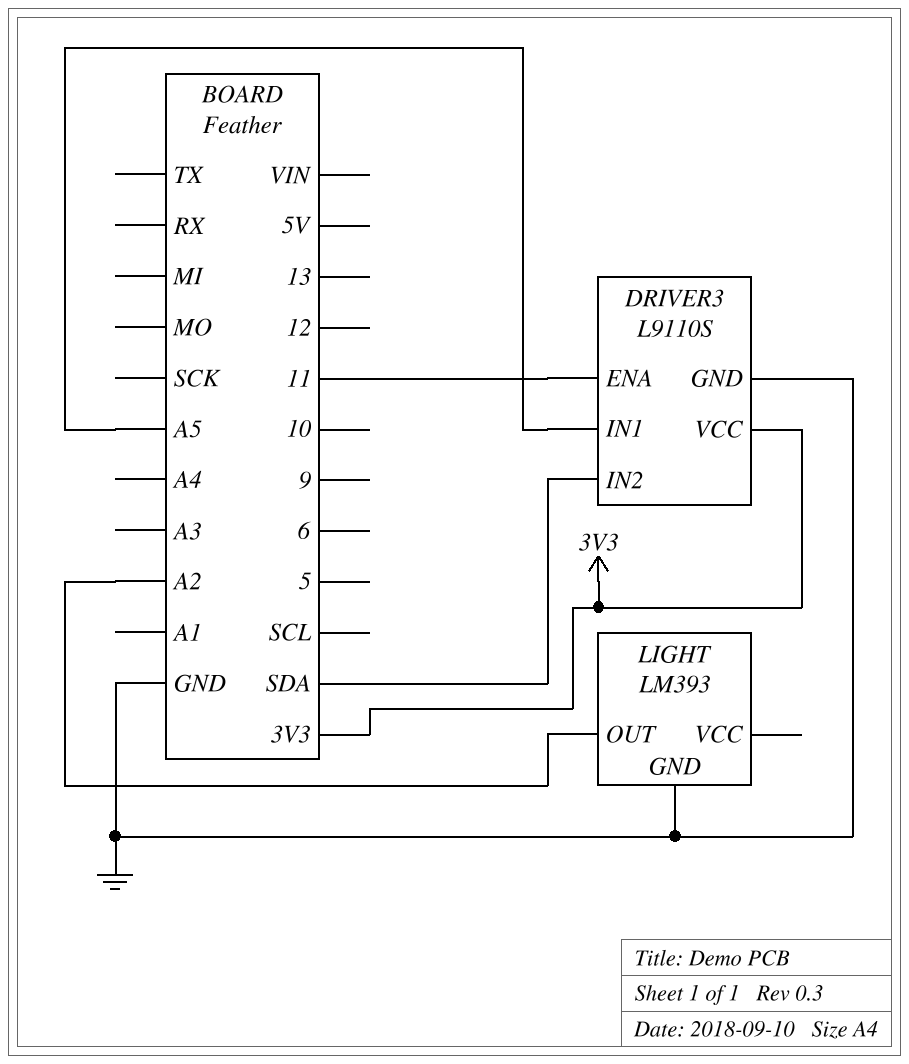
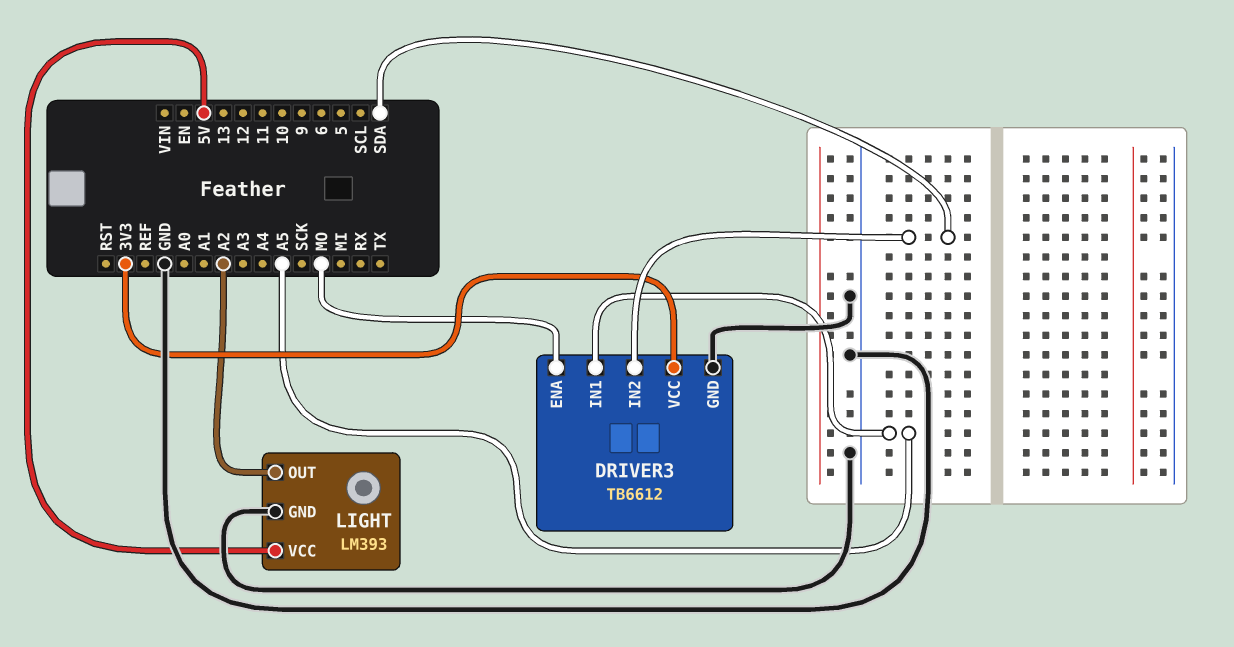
DRIVER3: L9110S -> TB6612
DRIVER3 pin ENA: 11 -> MO
LIGHT pin VCC: none -> 5V

